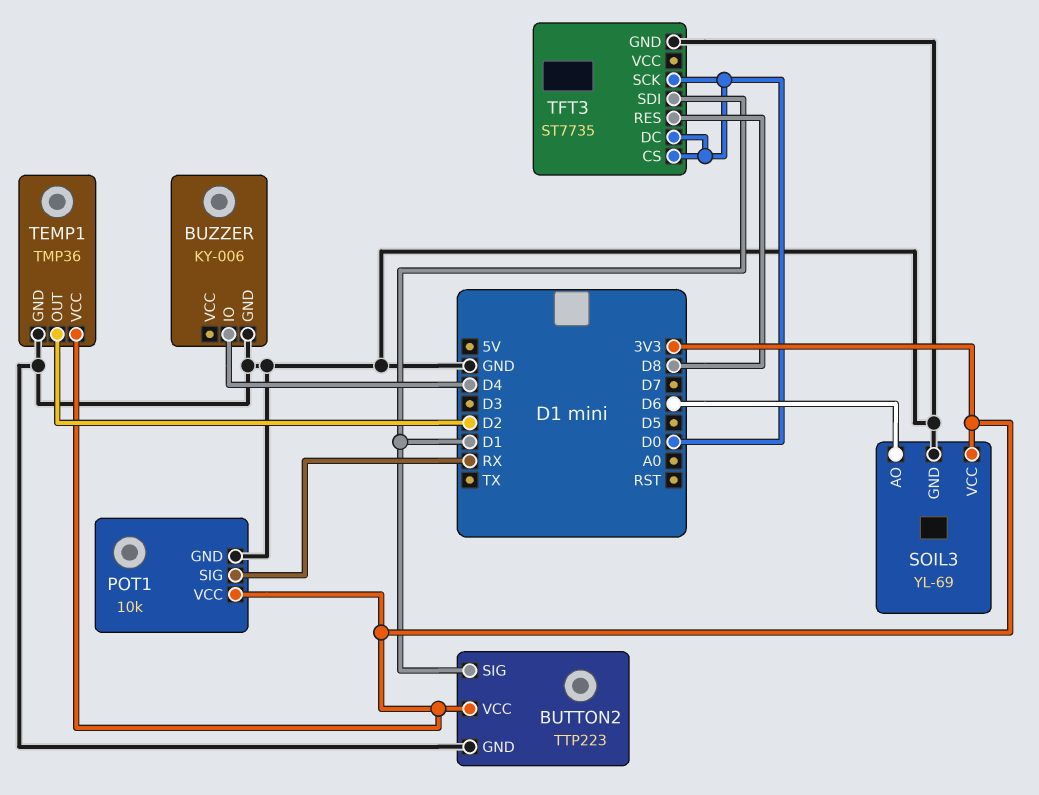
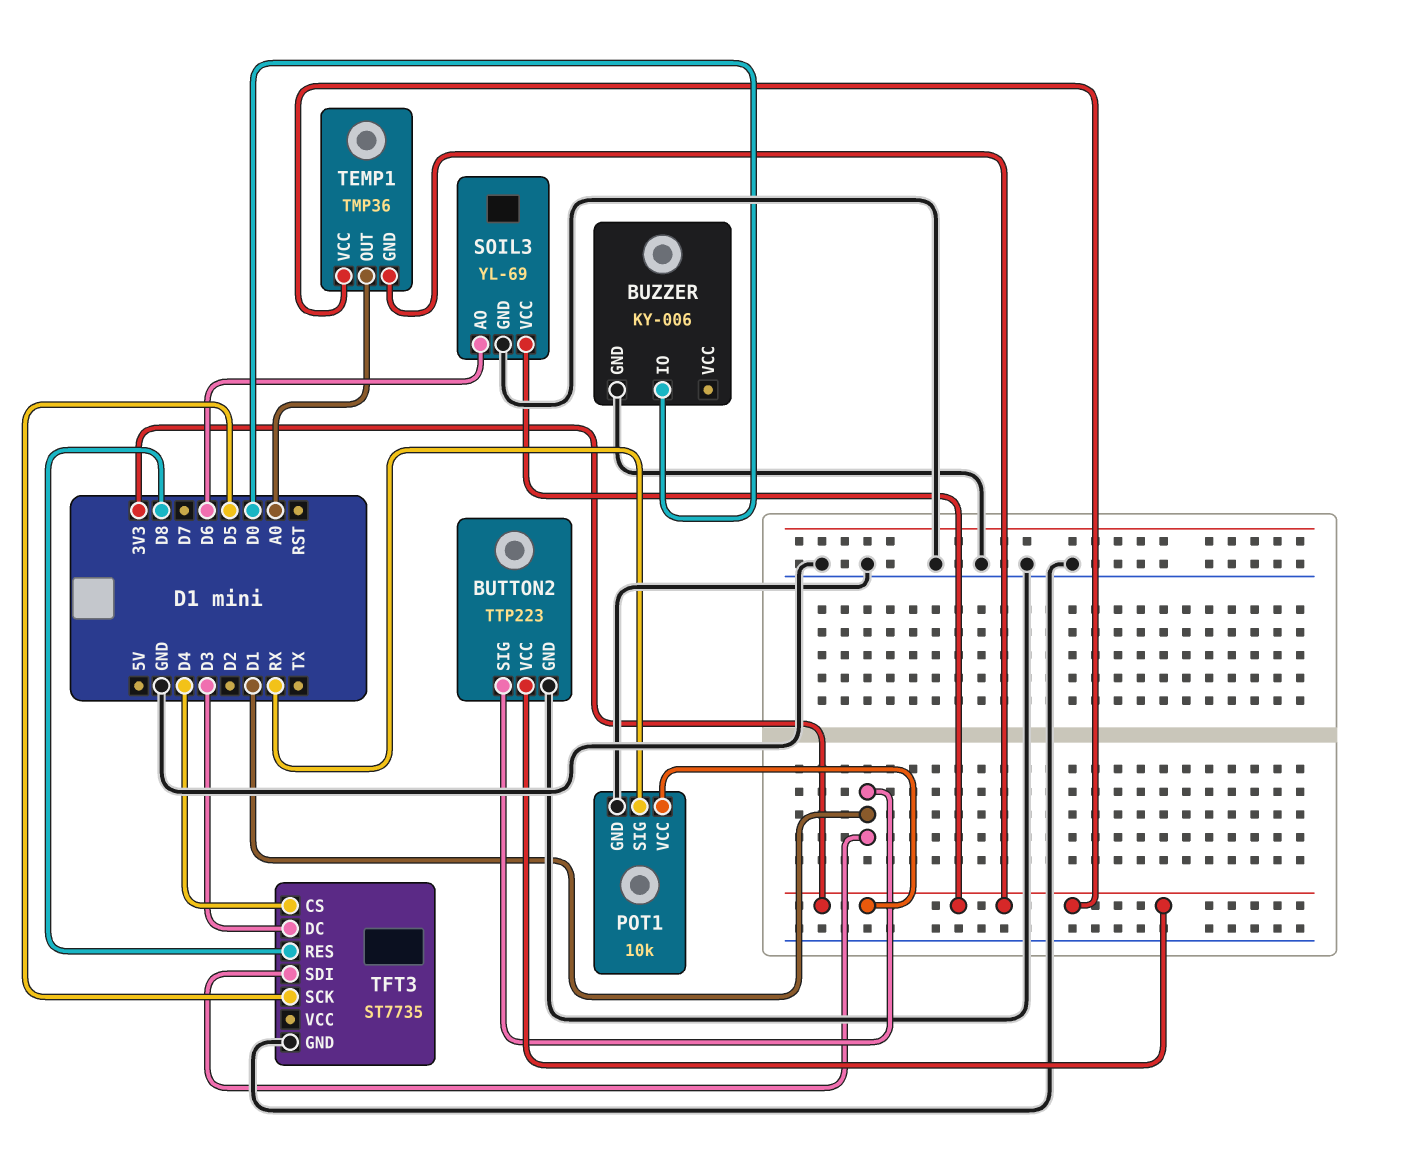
BUZZER pin IO: D4 -> D0
TEMP1 pin GND: GND -> 3V3
TEMP1 pin OUT: D2 -> A0
TFT3 pin CS: D0 -> D4
TFT3 pin DC: D0 -> D3
TFT3 pin SCK: D0 -> D5

